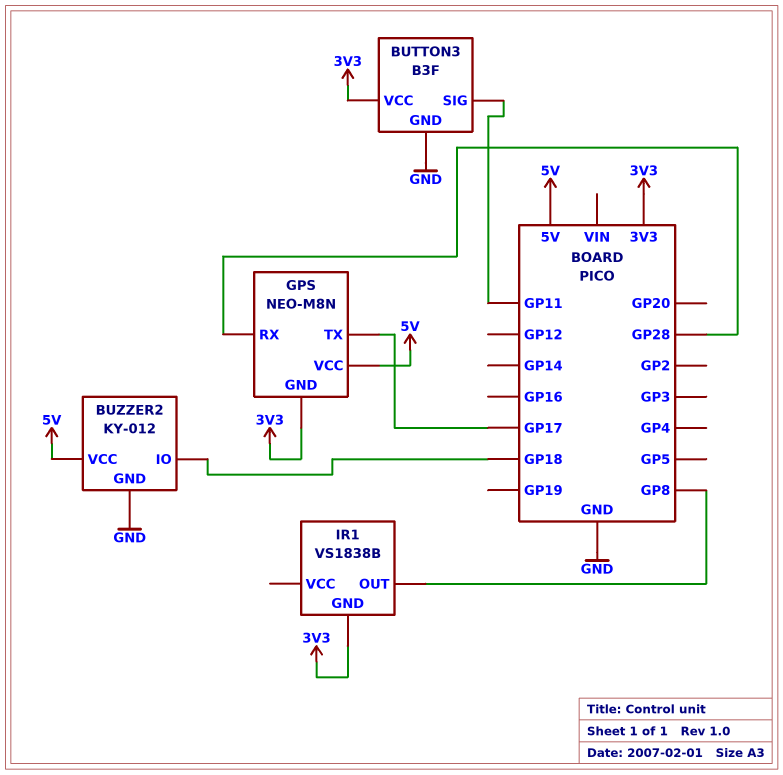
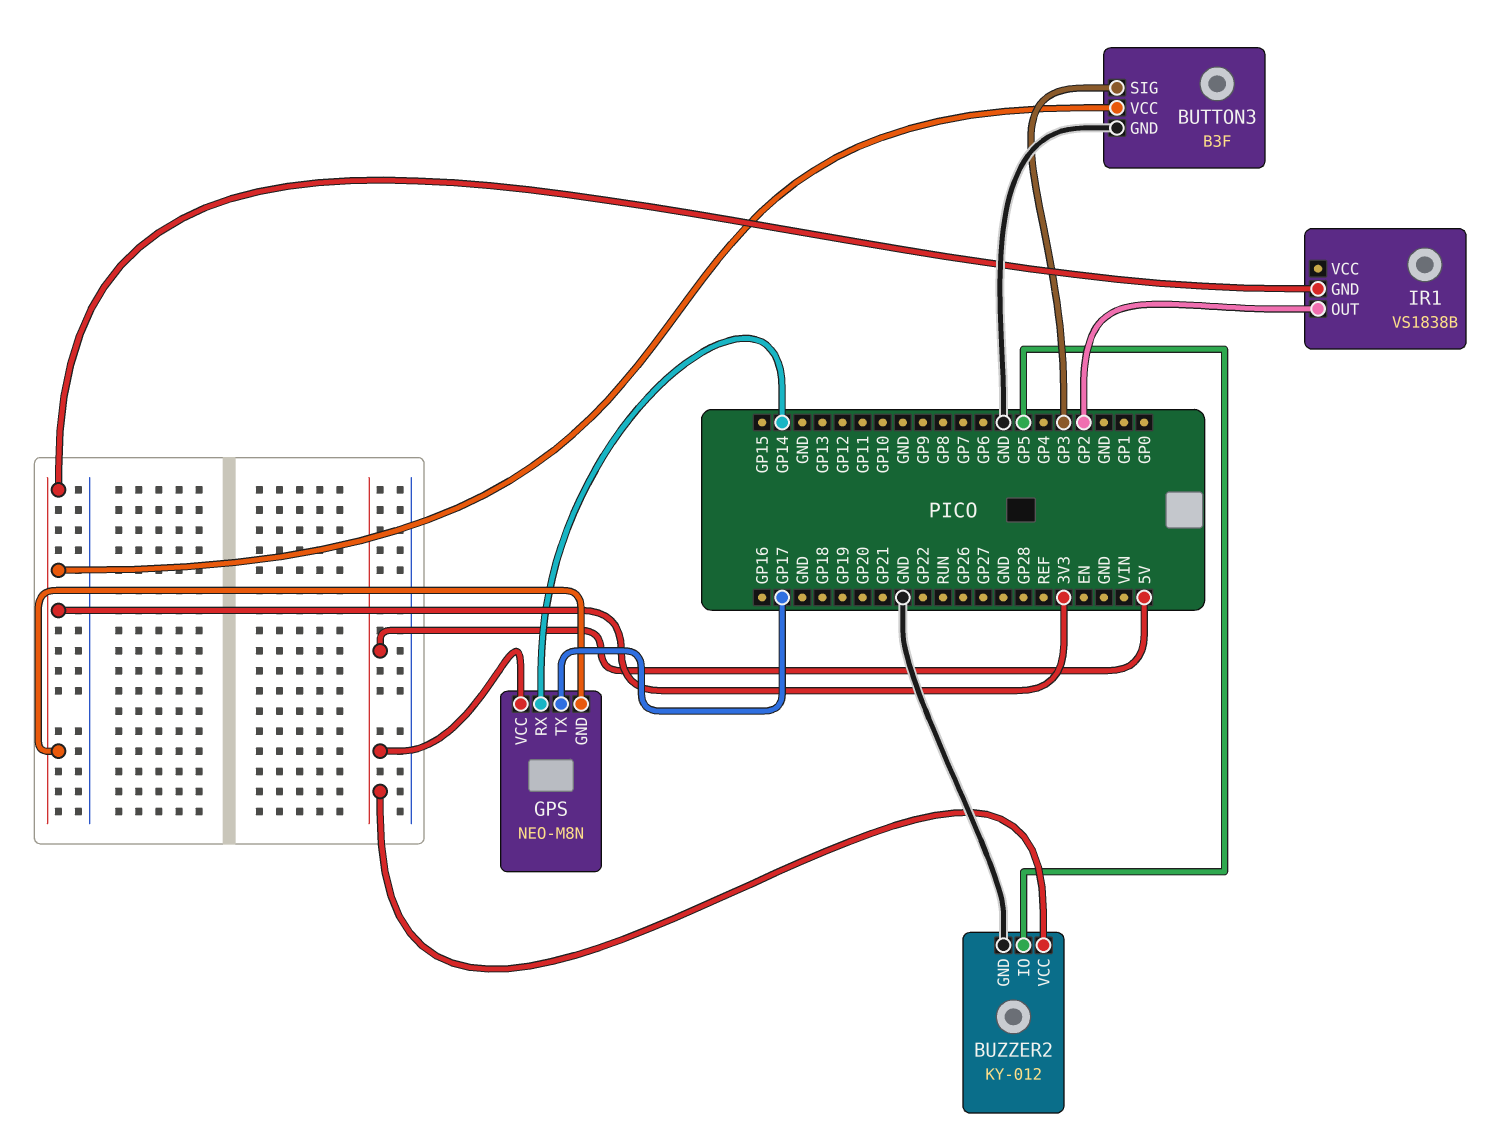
BUTTON3 pin SIG: GP11 -> GP3
BUZZER2 pin IO: GP18 -> GP5
GPS pin RX: GP28 -> GP14
IR1 pin OUT: GP8 -> GP2

